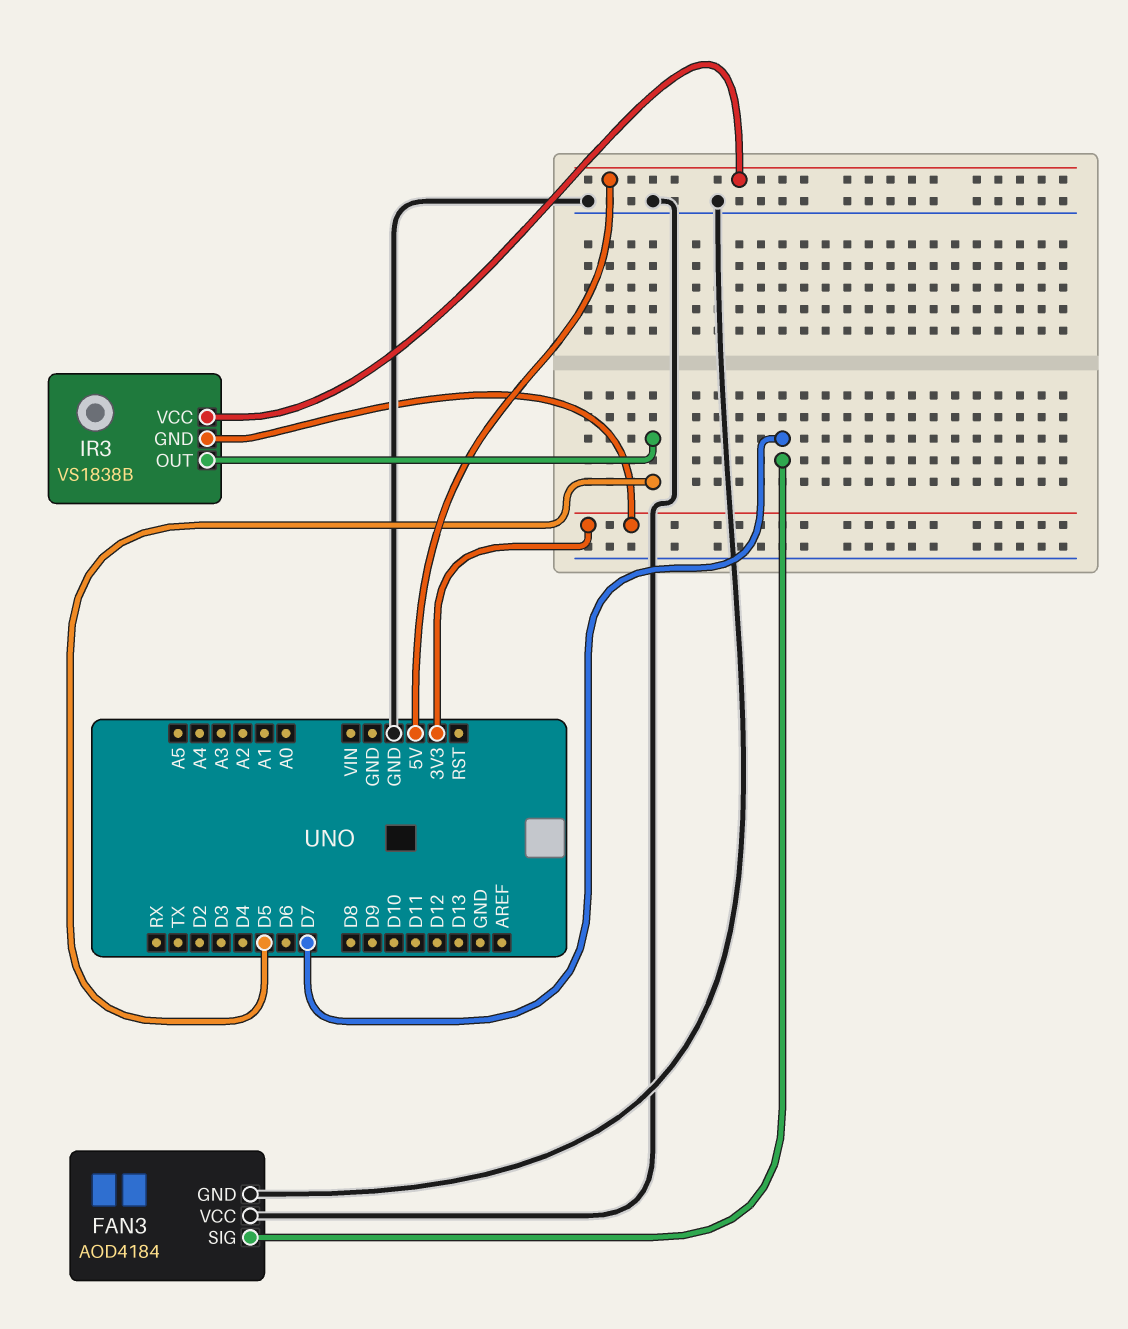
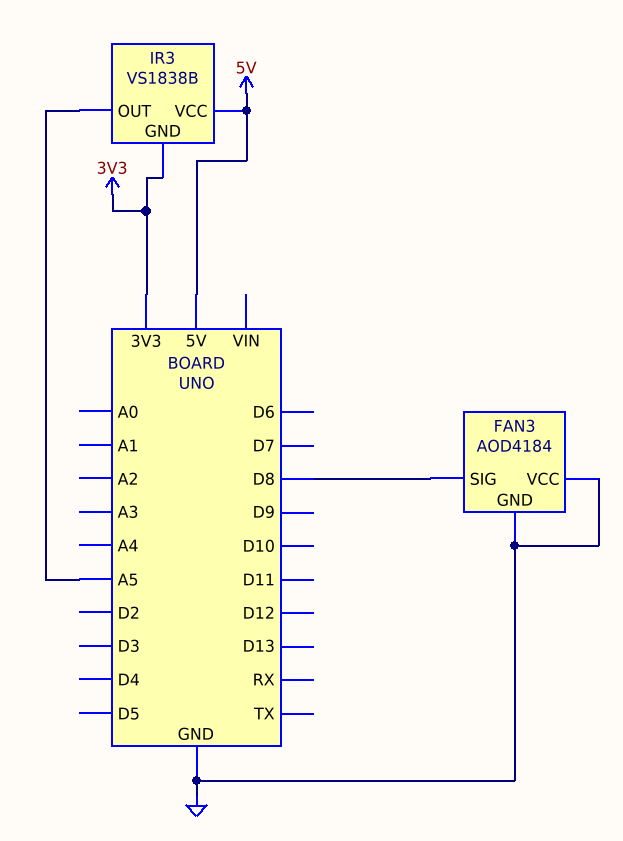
FAN3 pin SIG: D7 -> D8
IR3 pin OUT: D5 -> A5

